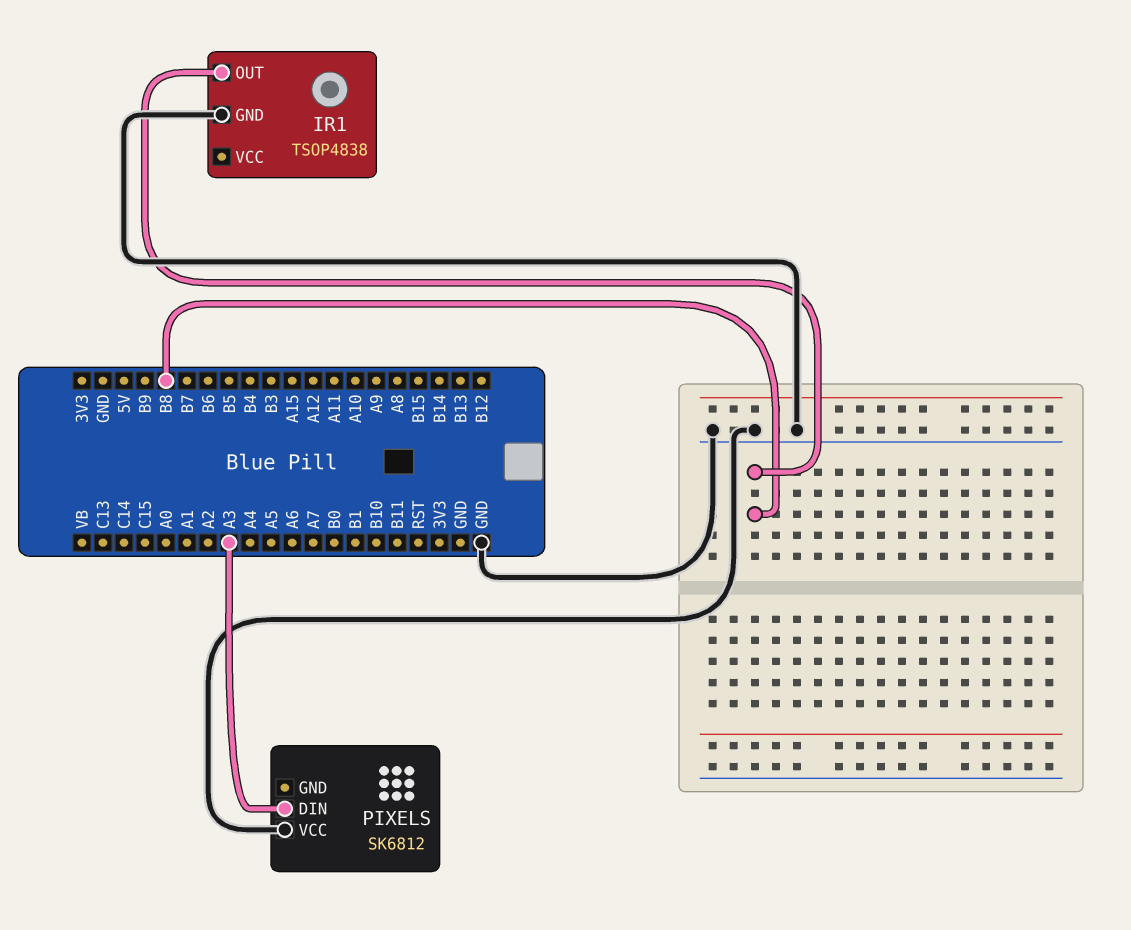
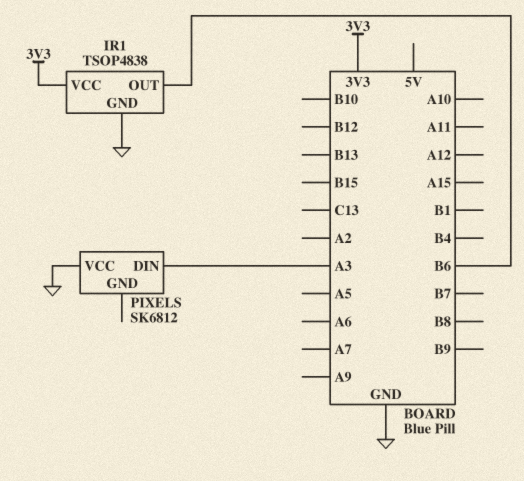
IR1 pin OUT: B8 -> B6
IR1 pin VCC: none -> 3V3

